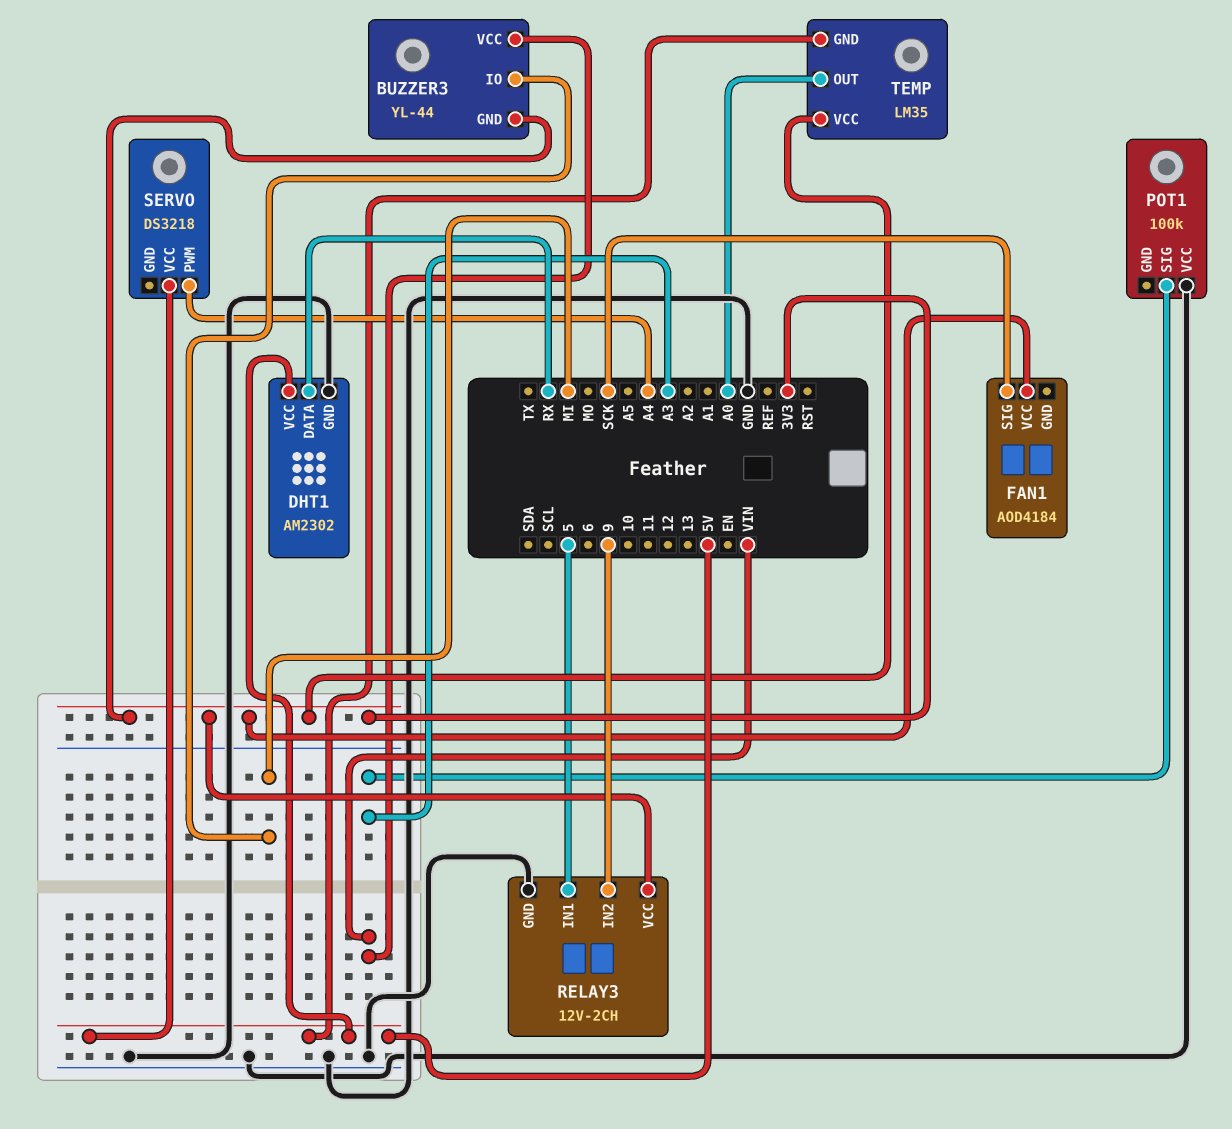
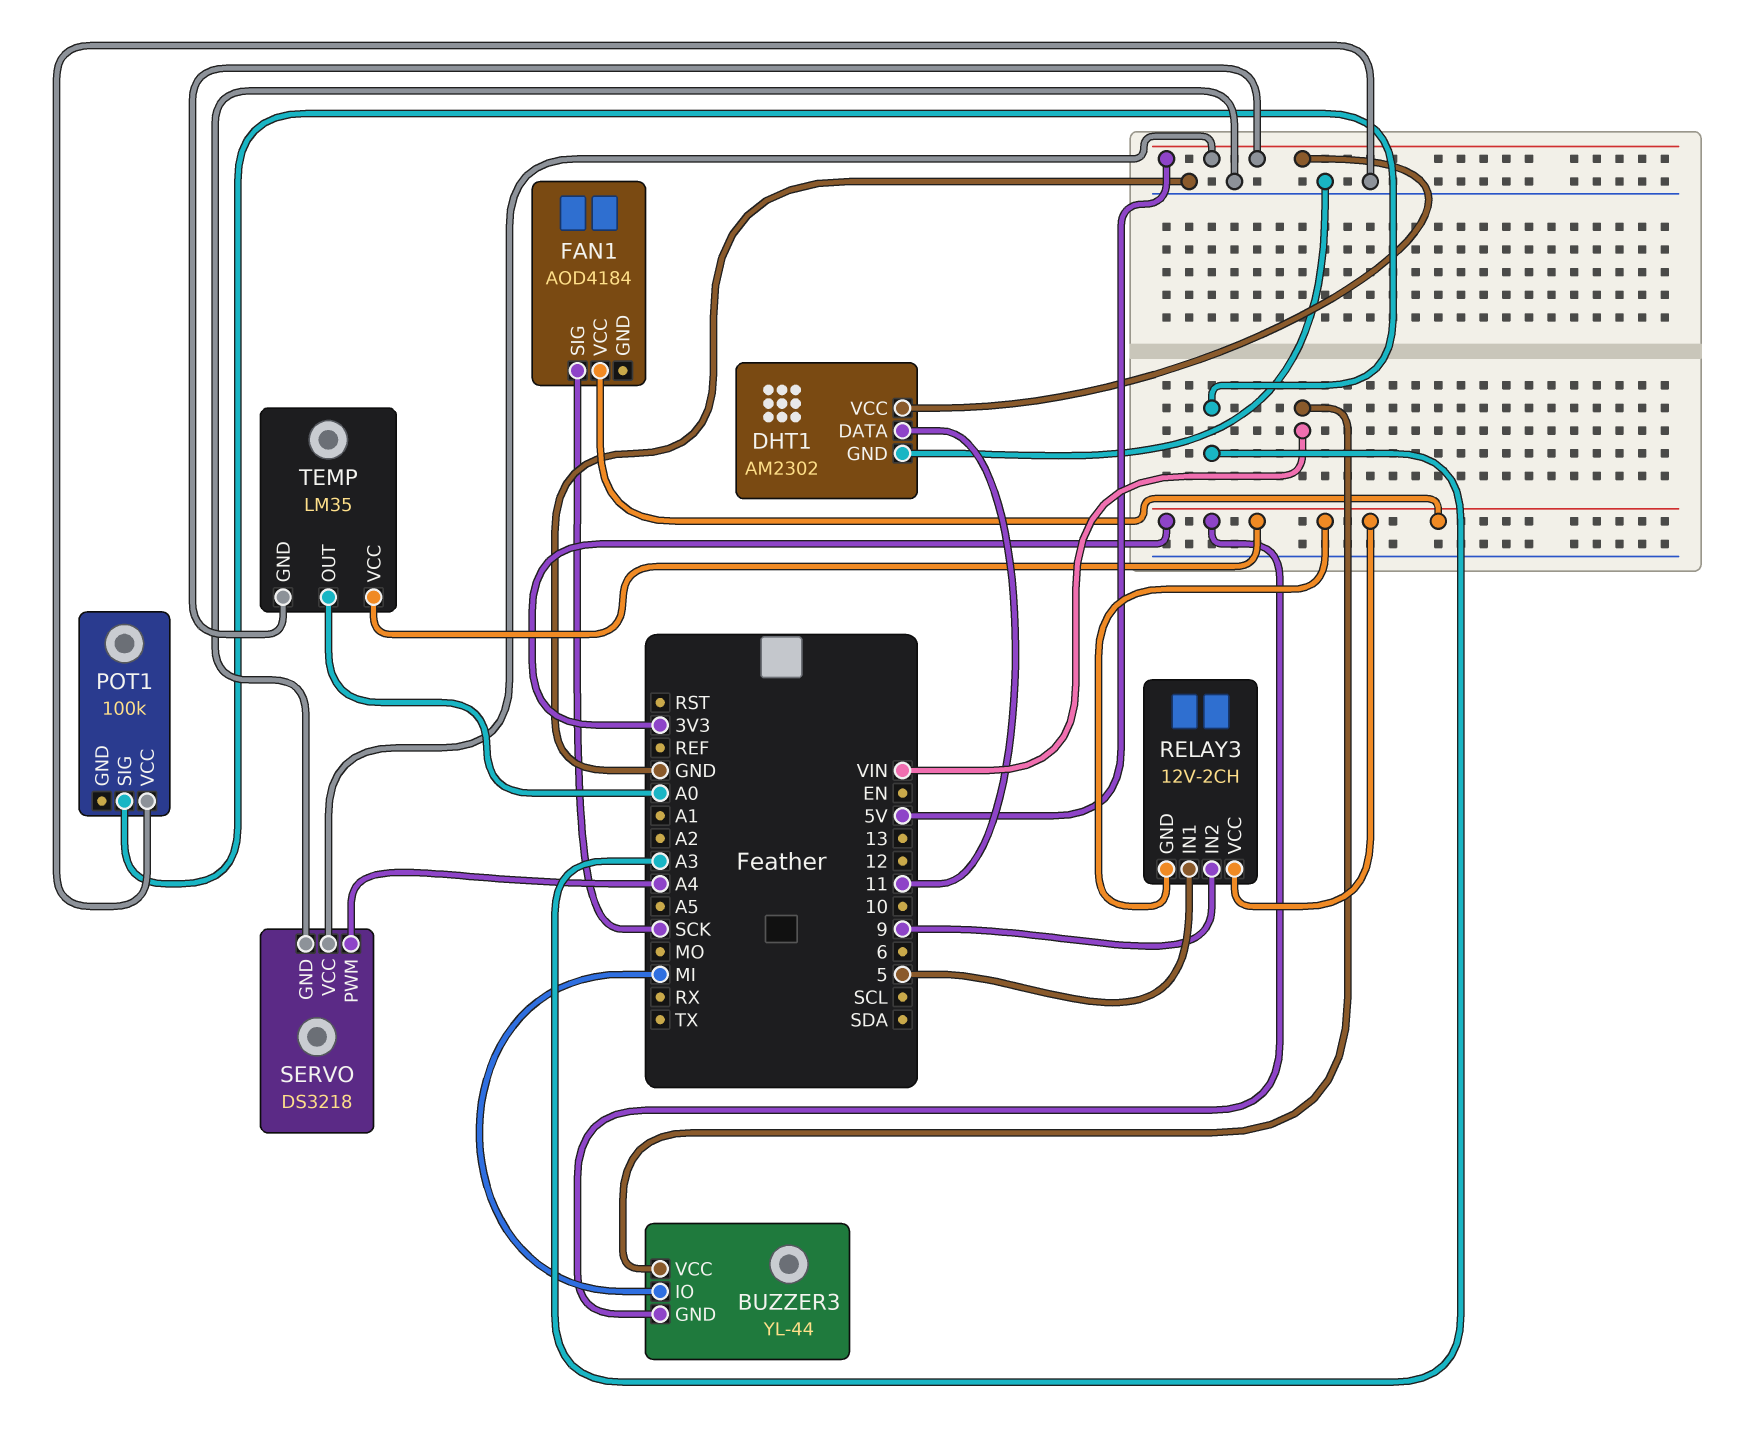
DHT1 pin DATA: RX -> 11
RELAY3 pin GND: GND -> 3V3
SERVO pin GND: none -> GND

